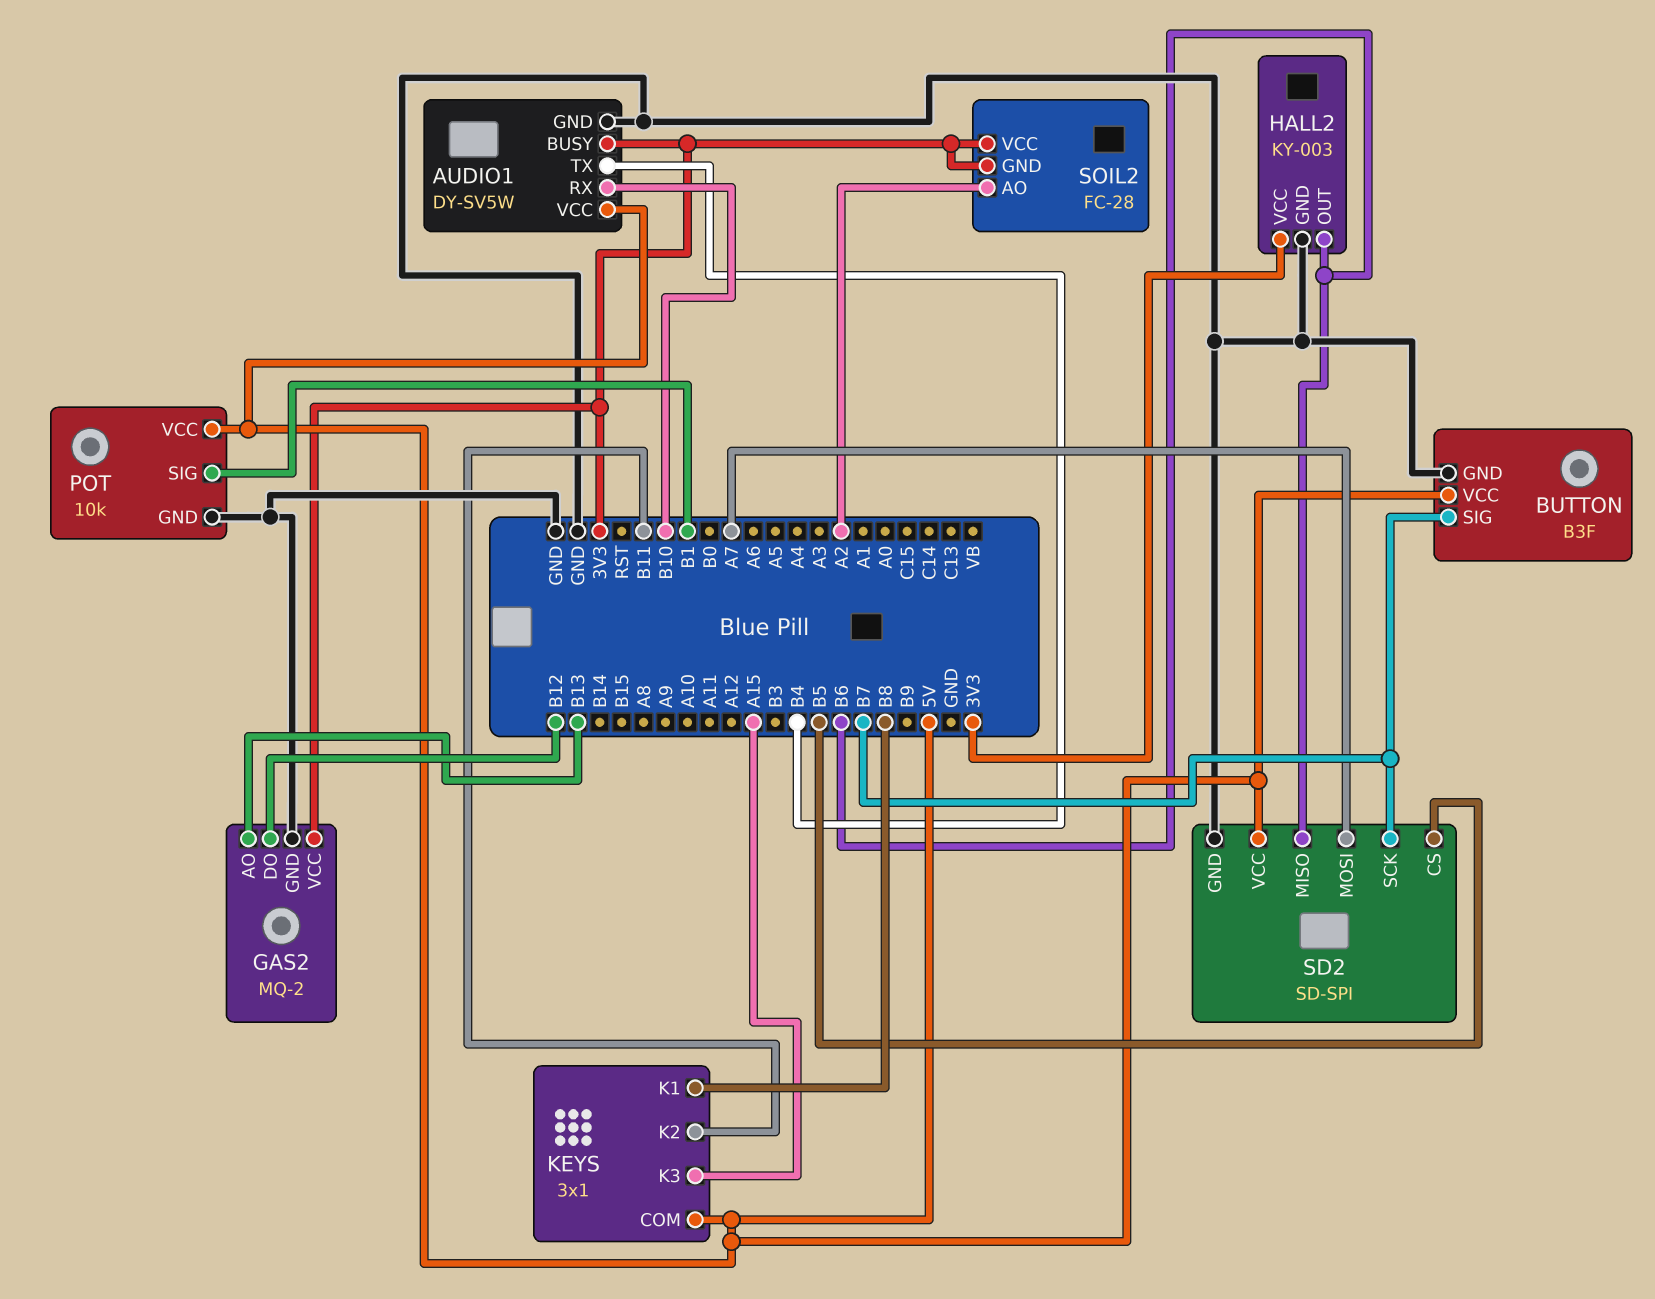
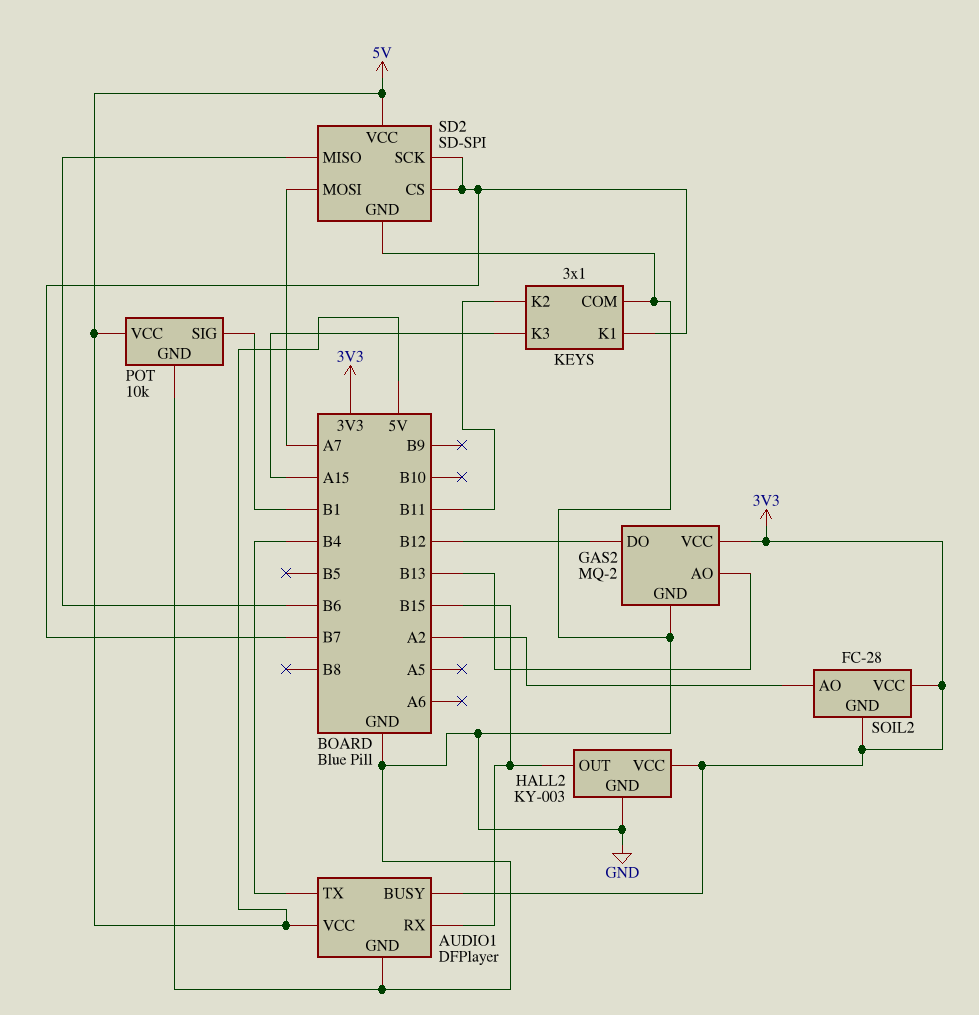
AUDIO1: DY-SV5W -> DFPlayer
AUDIO1 pin RX: B10 -> B15
BUTTON: B3F -> none
BUTTON pin GND: GND -> none
BUTTON pin SIG: B7 -> none
BUTTON pin VCC: 5V -> none
HALL2 pin OUT: B6 -> B15
KEYS pin COM: 5V -> GND
KEYS pin K1: B8 -> B7
SD2 pin CS: B5 -> B7

